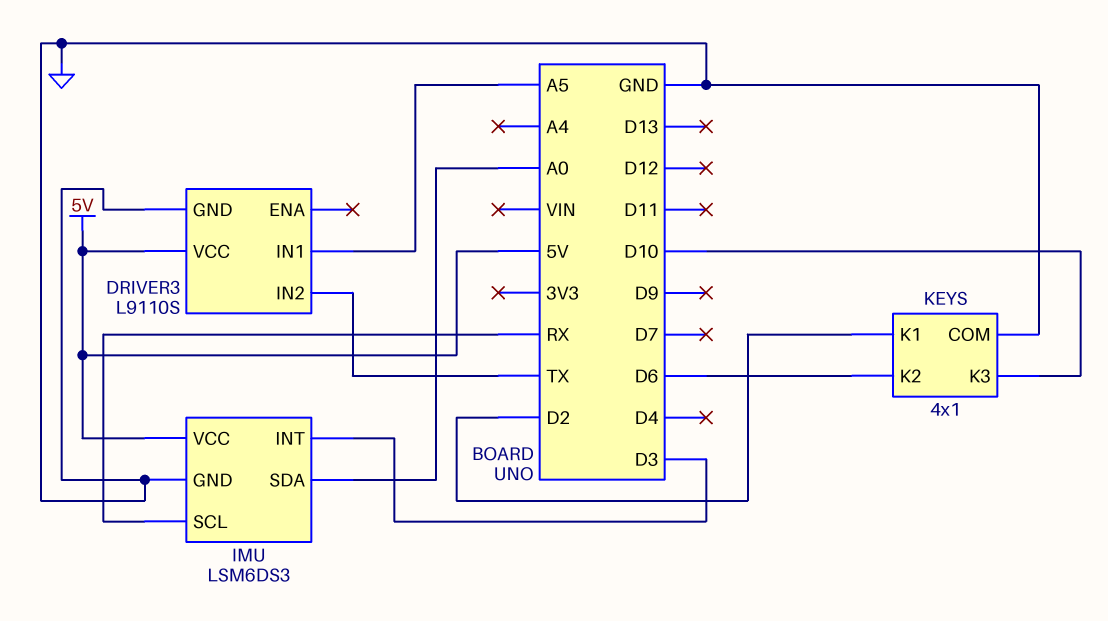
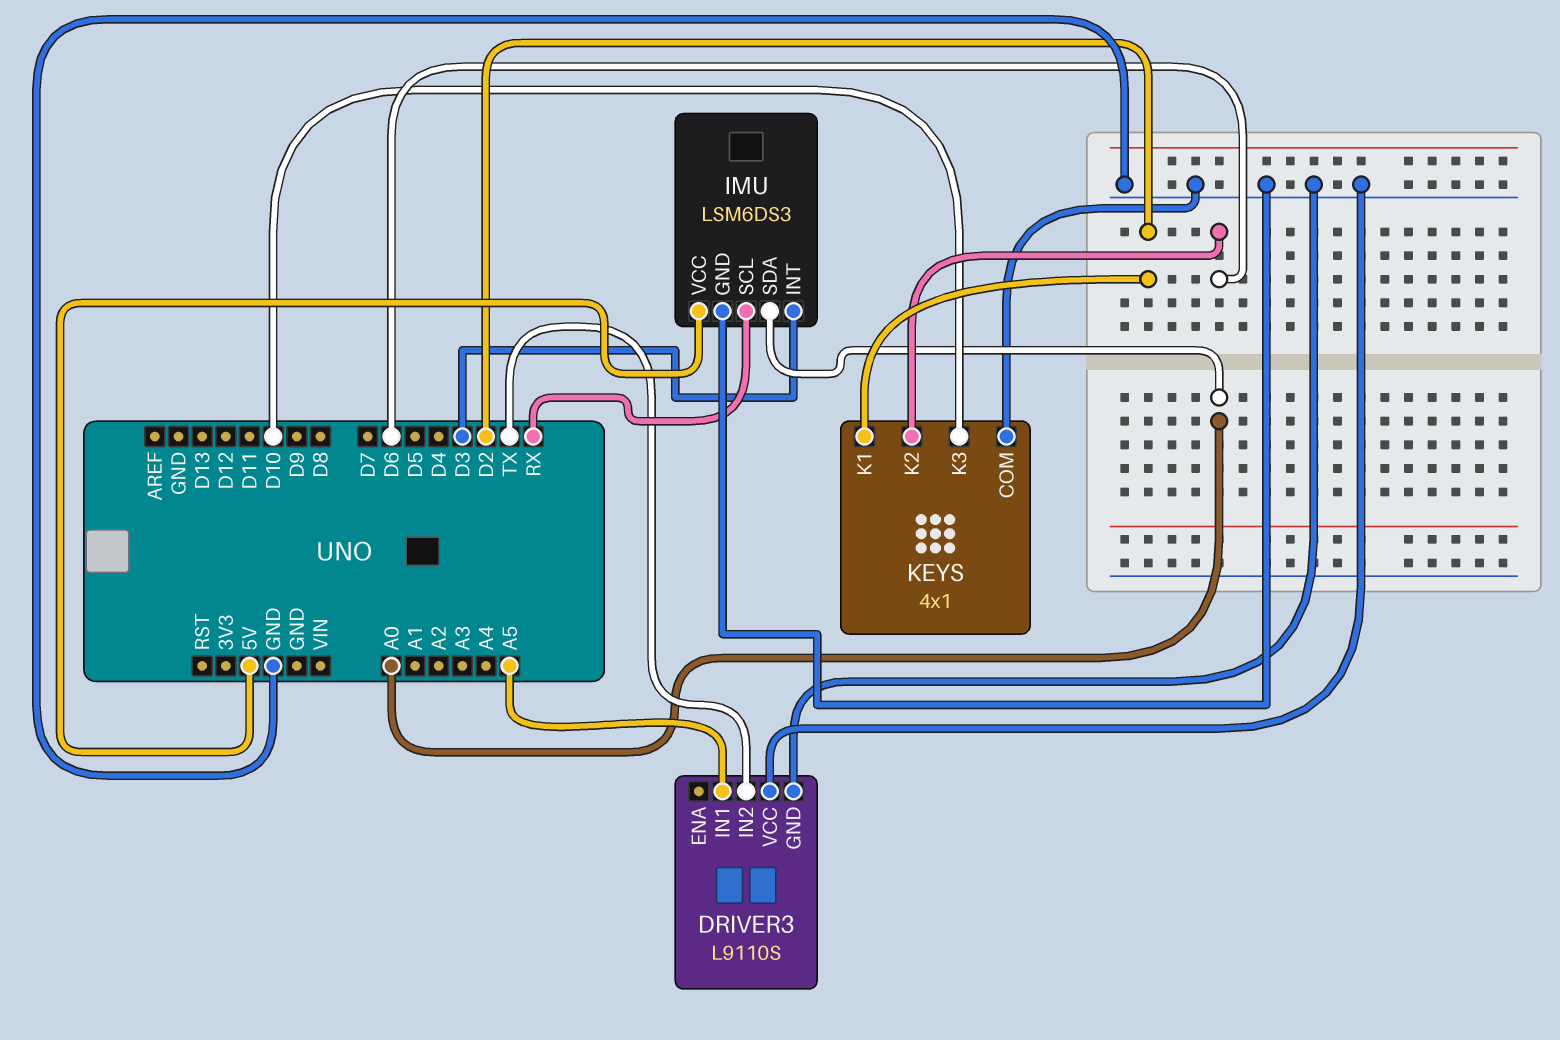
DRIVER3 pin VCC: 5V -> GND

